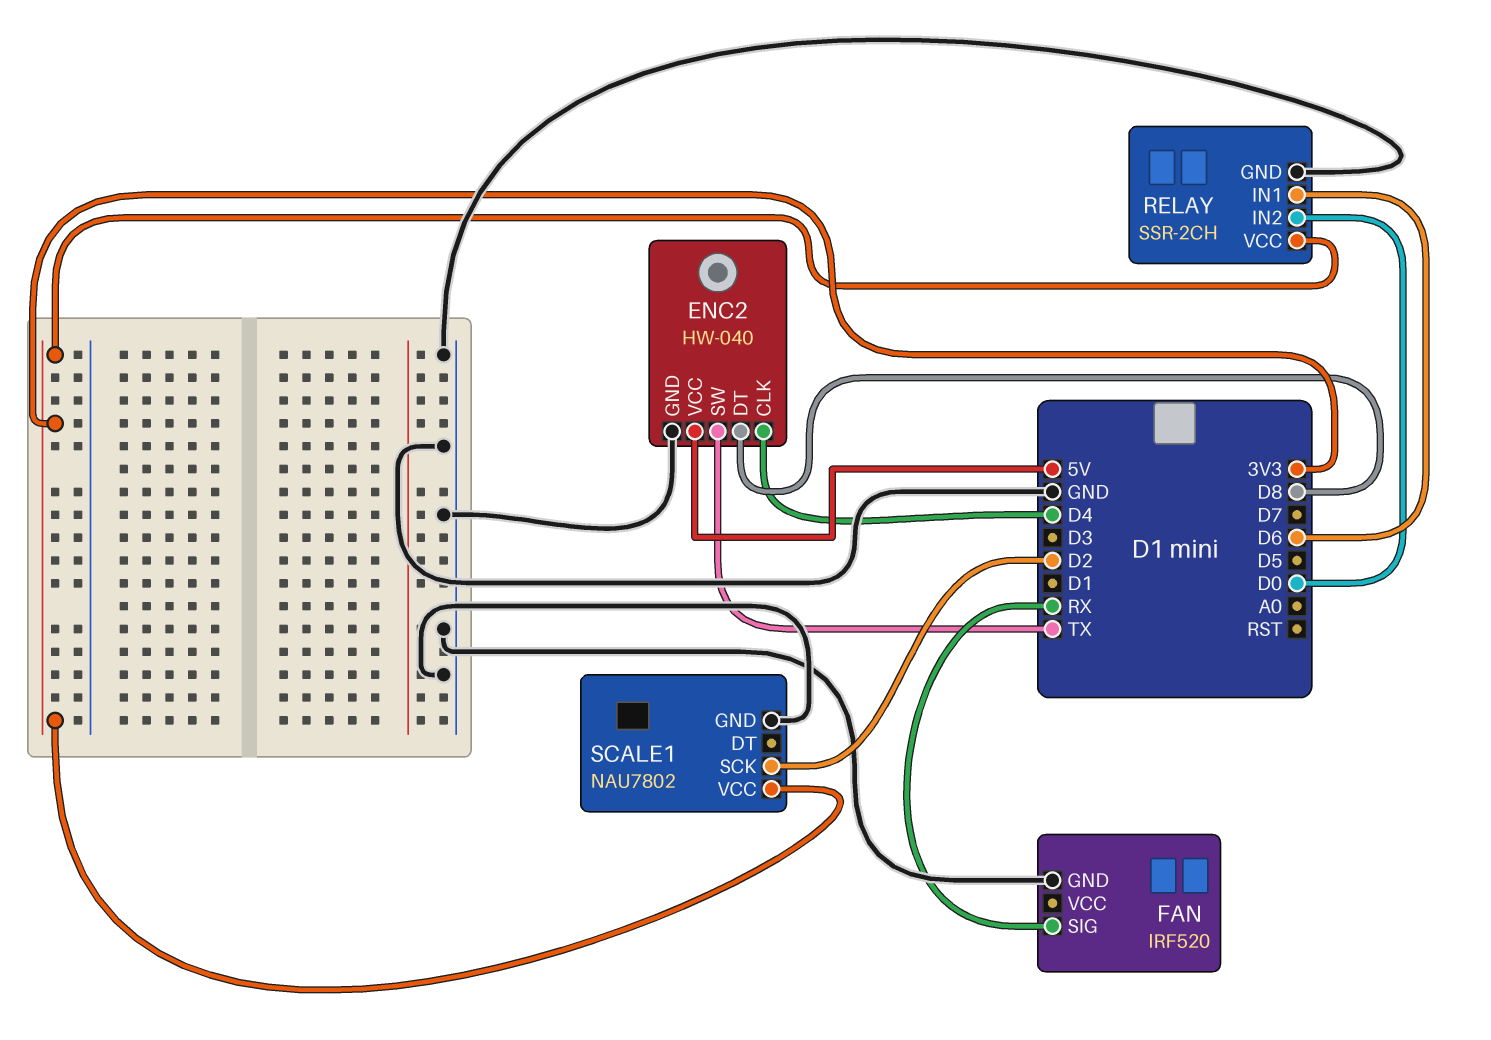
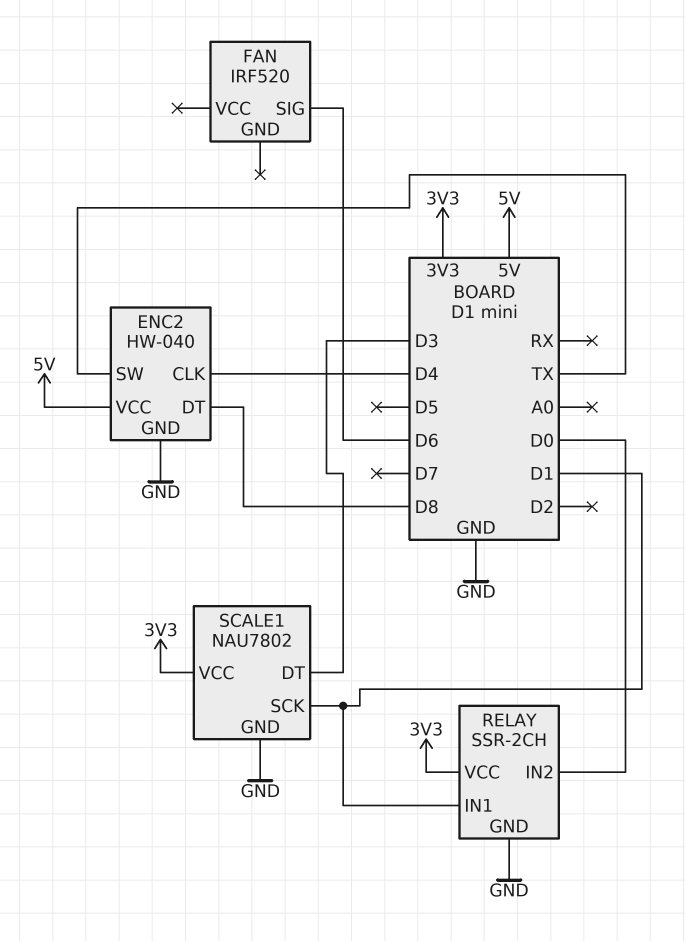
FAN pin GND: GND -> none
FAN pin SIG: RX -> D6
RELAY pin IN1: D6 -> D1
SCALE1 pin DT: none -> D3
SCALE1 pin SCK: D2 -> D1

